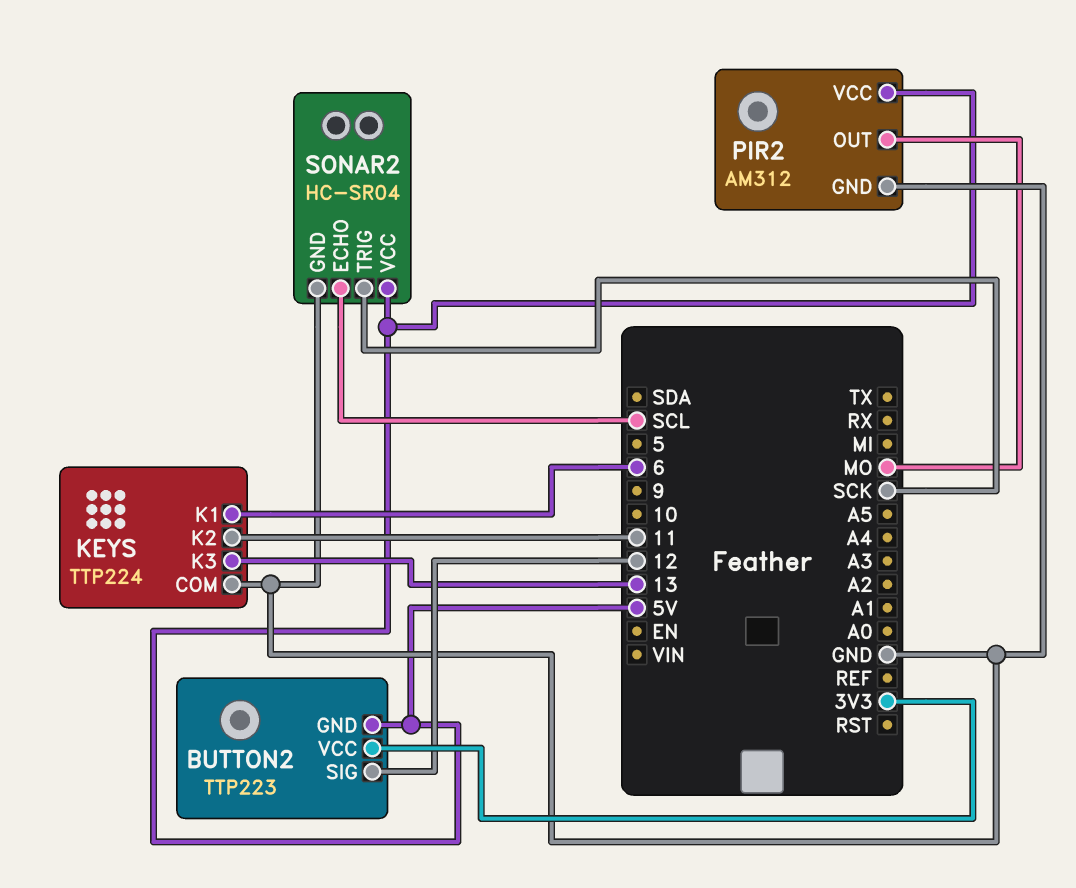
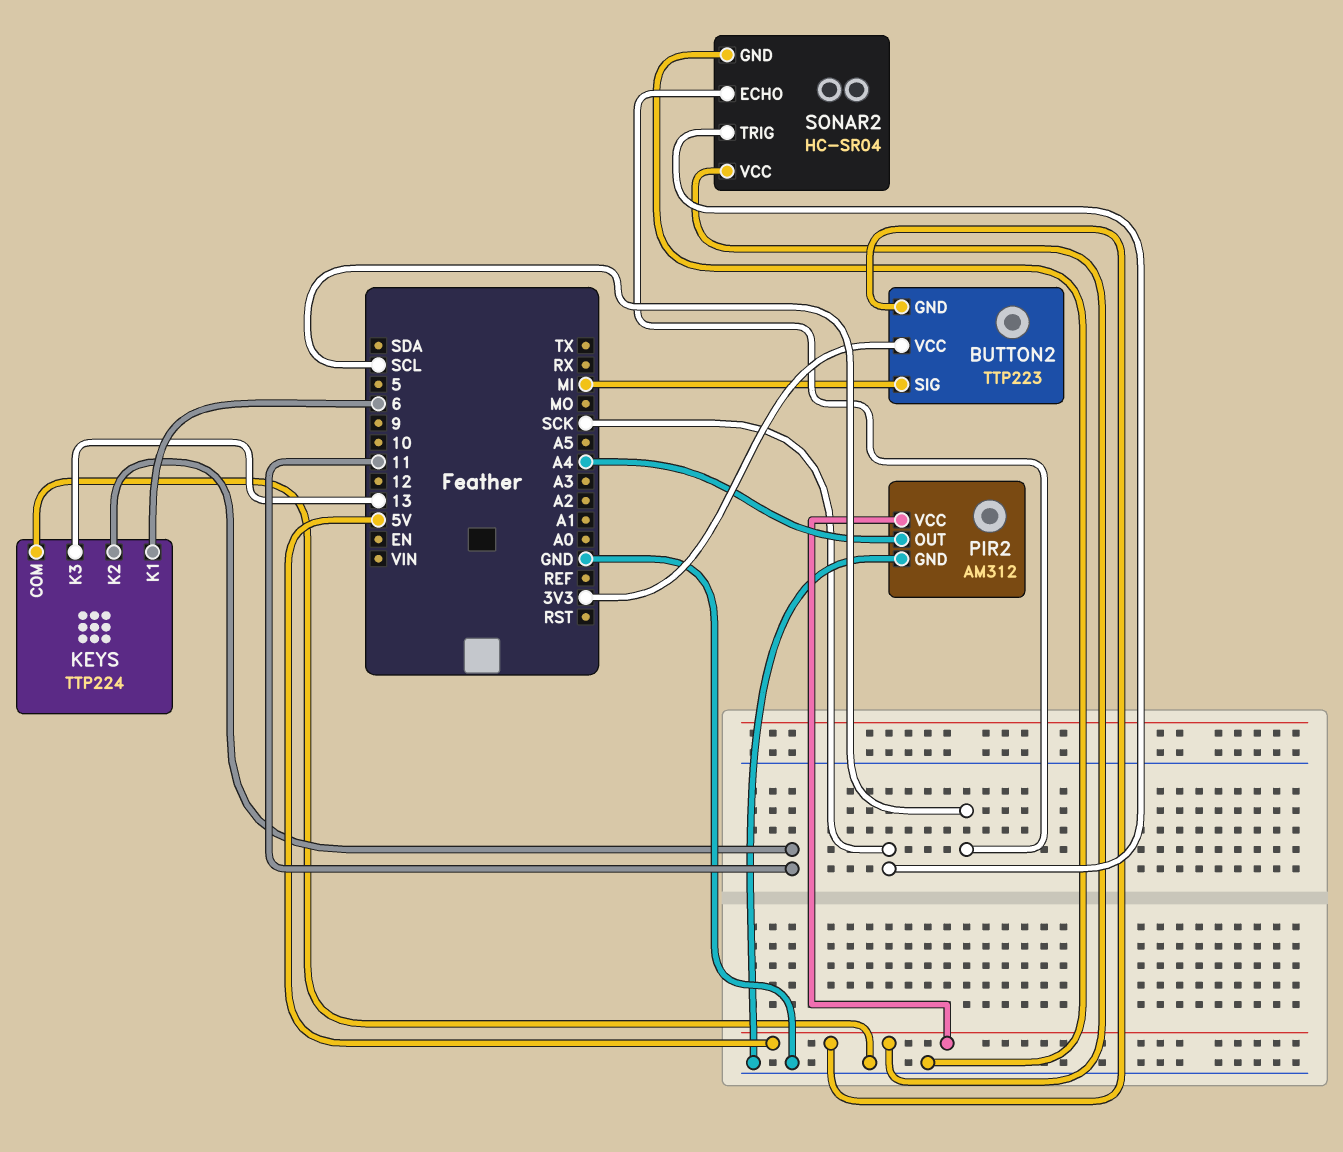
BUTTON2 pin SIG: 12 -> MI
PIR2 pin OUT: MO -> A4

